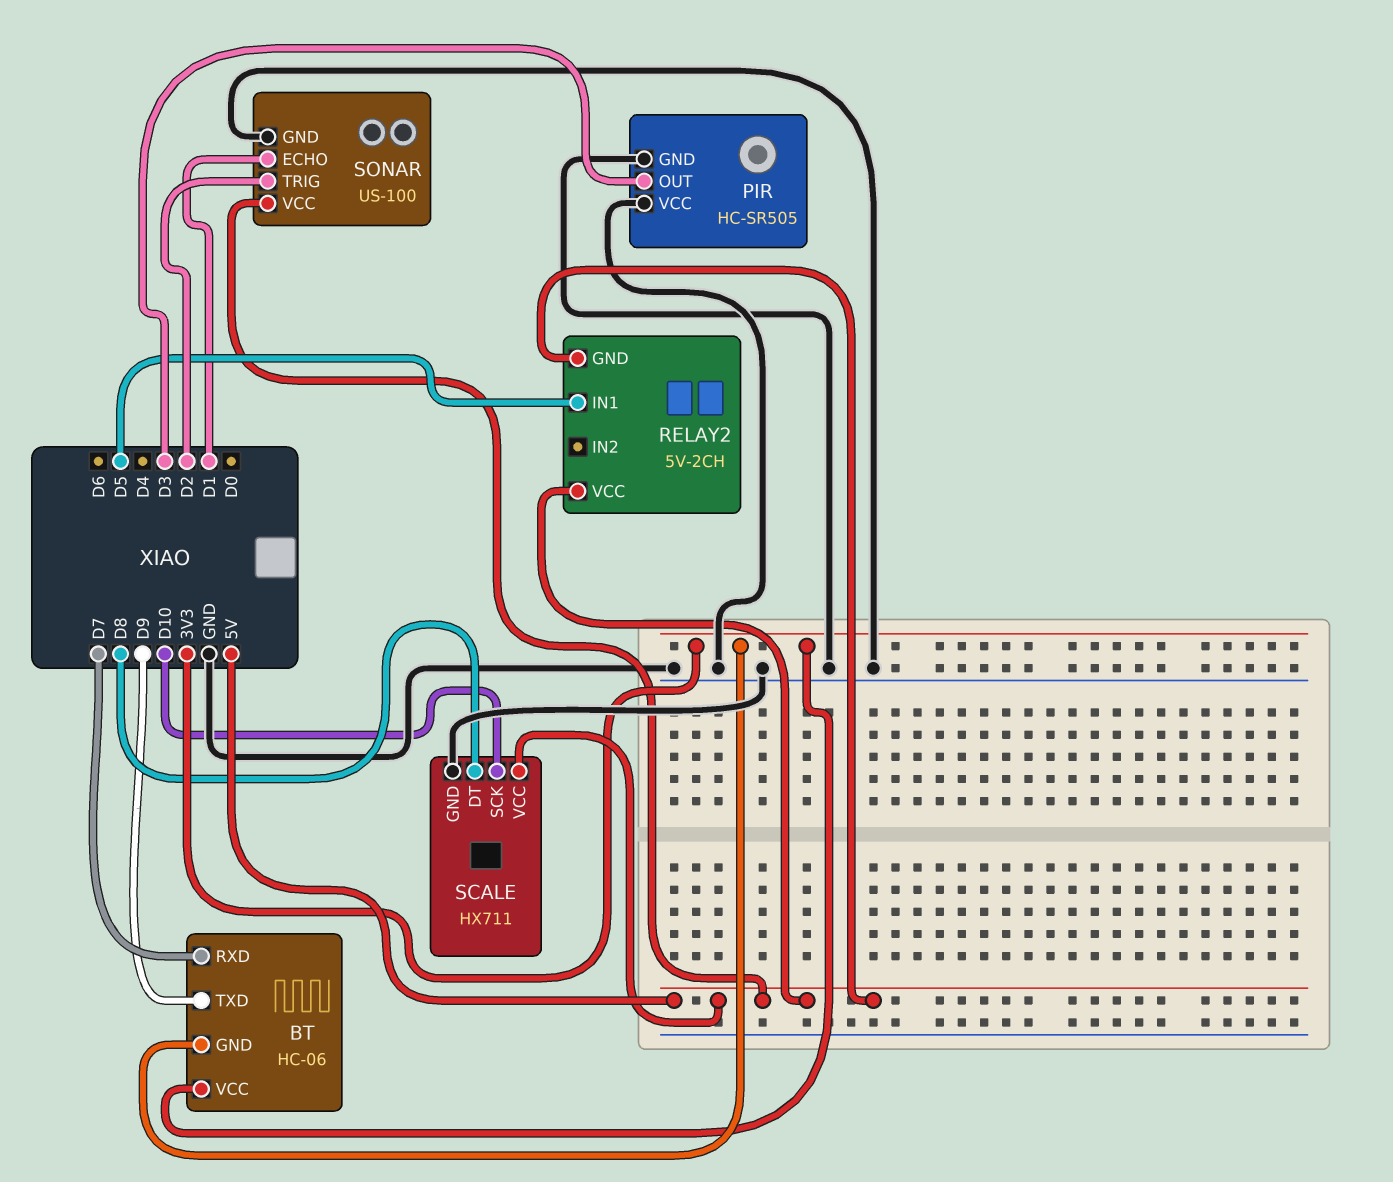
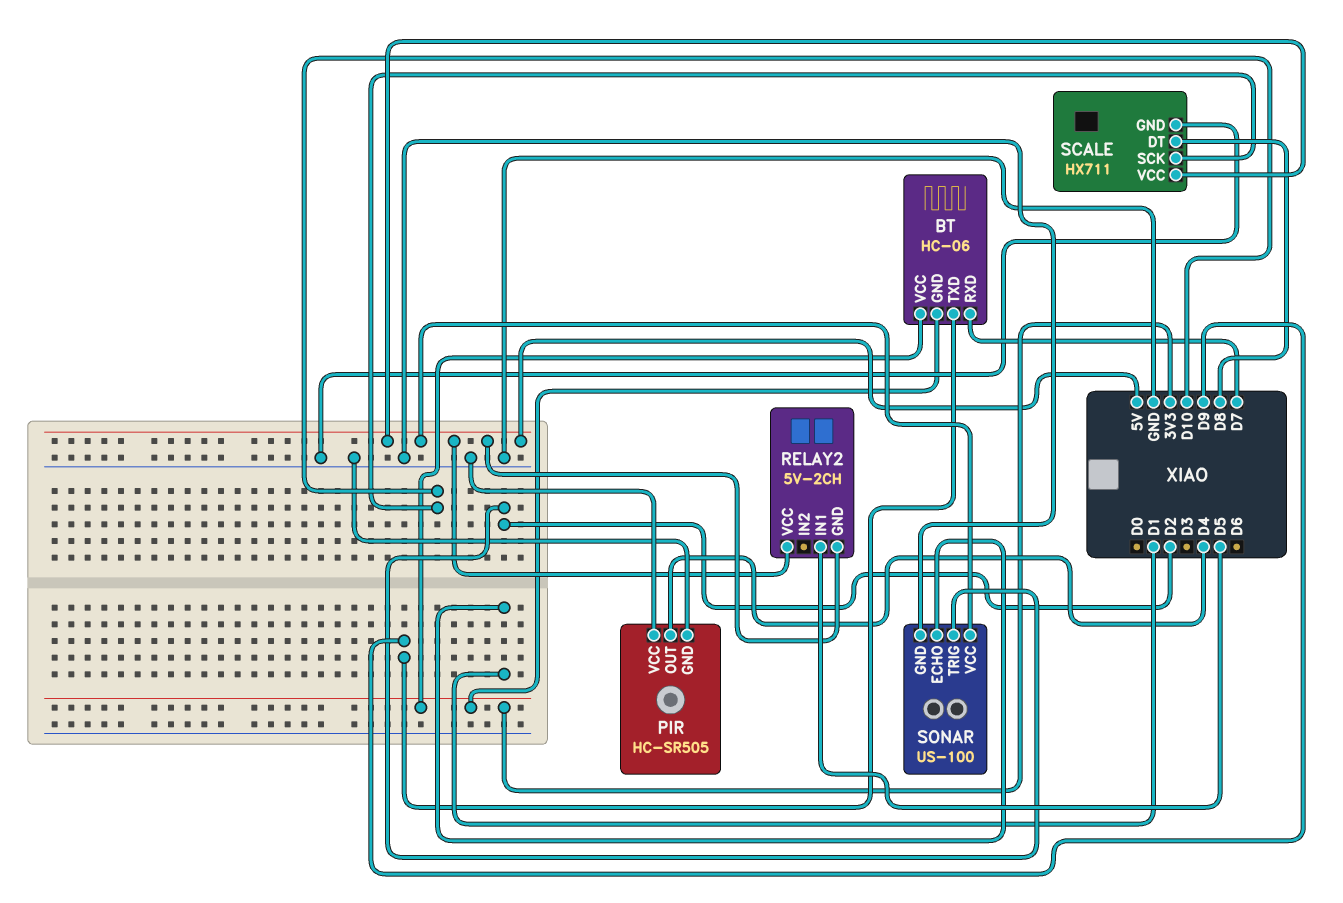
PIR pin OUT: D3 -> D4

